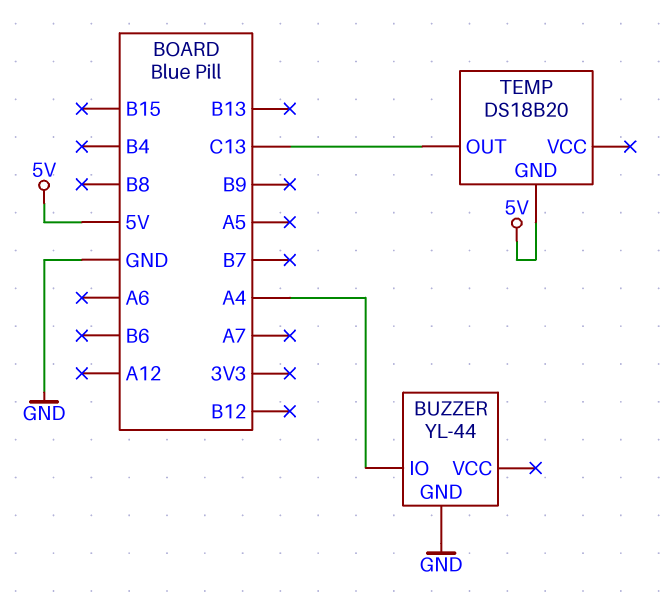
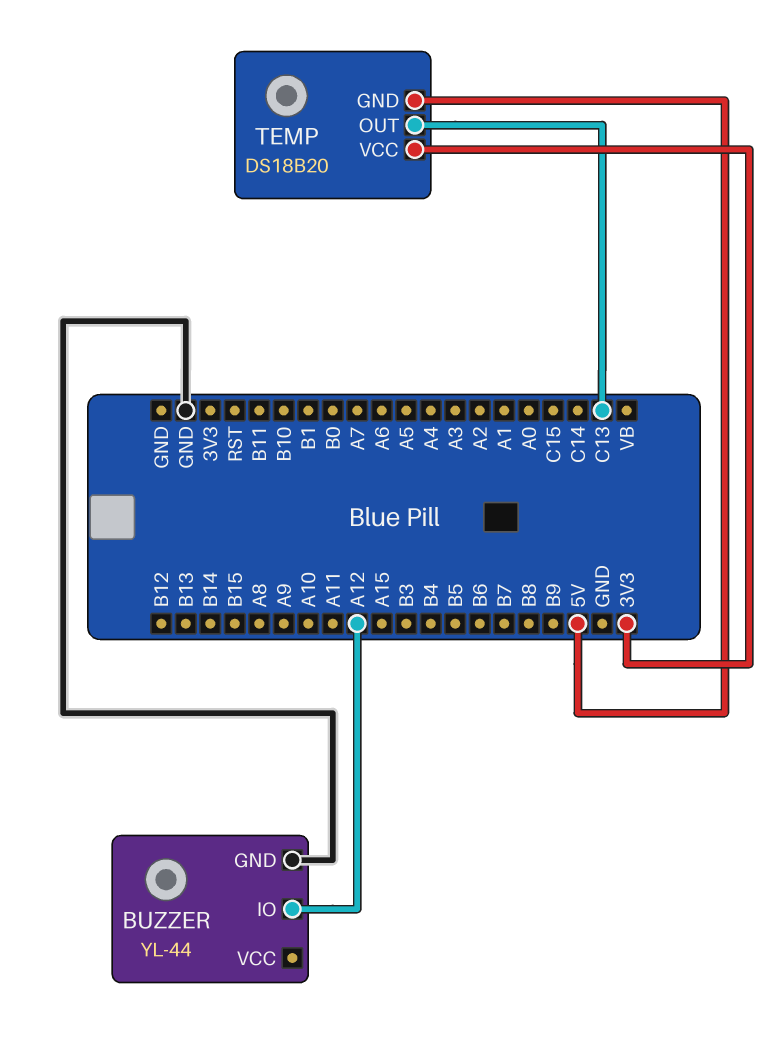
BUZZER pin IO: A4 -> A12
TEMP pin VCC: none -> 3V3

